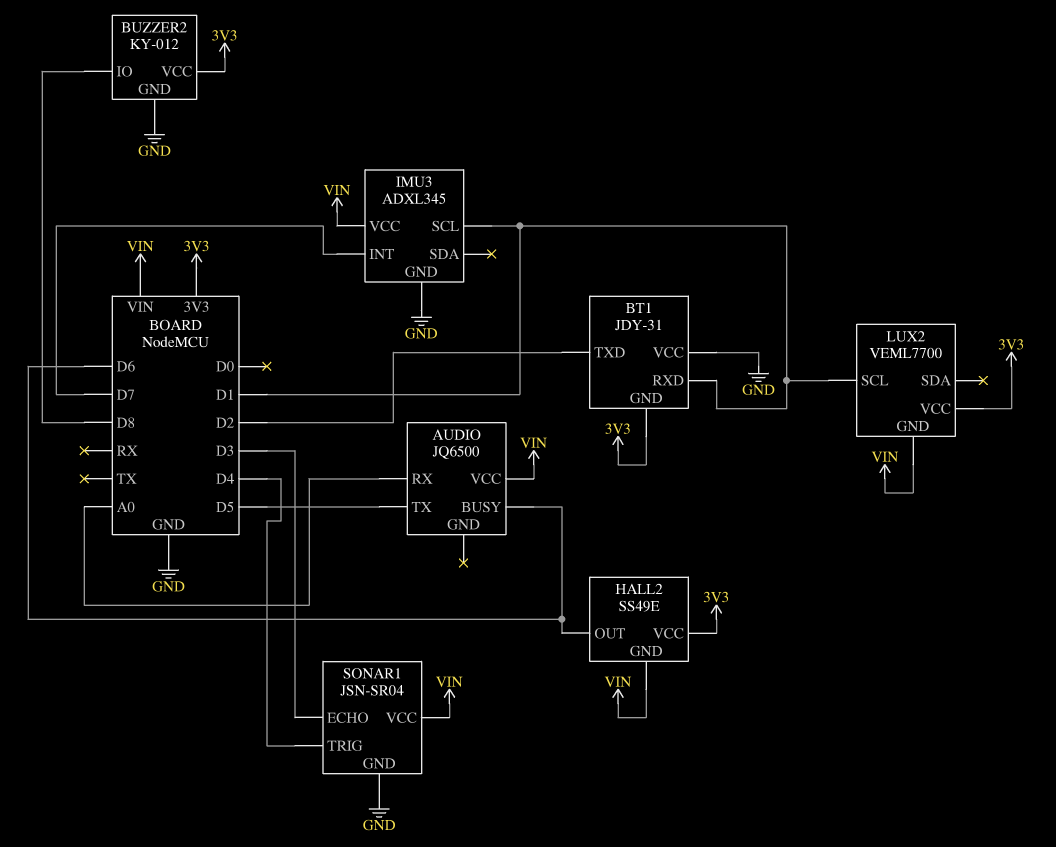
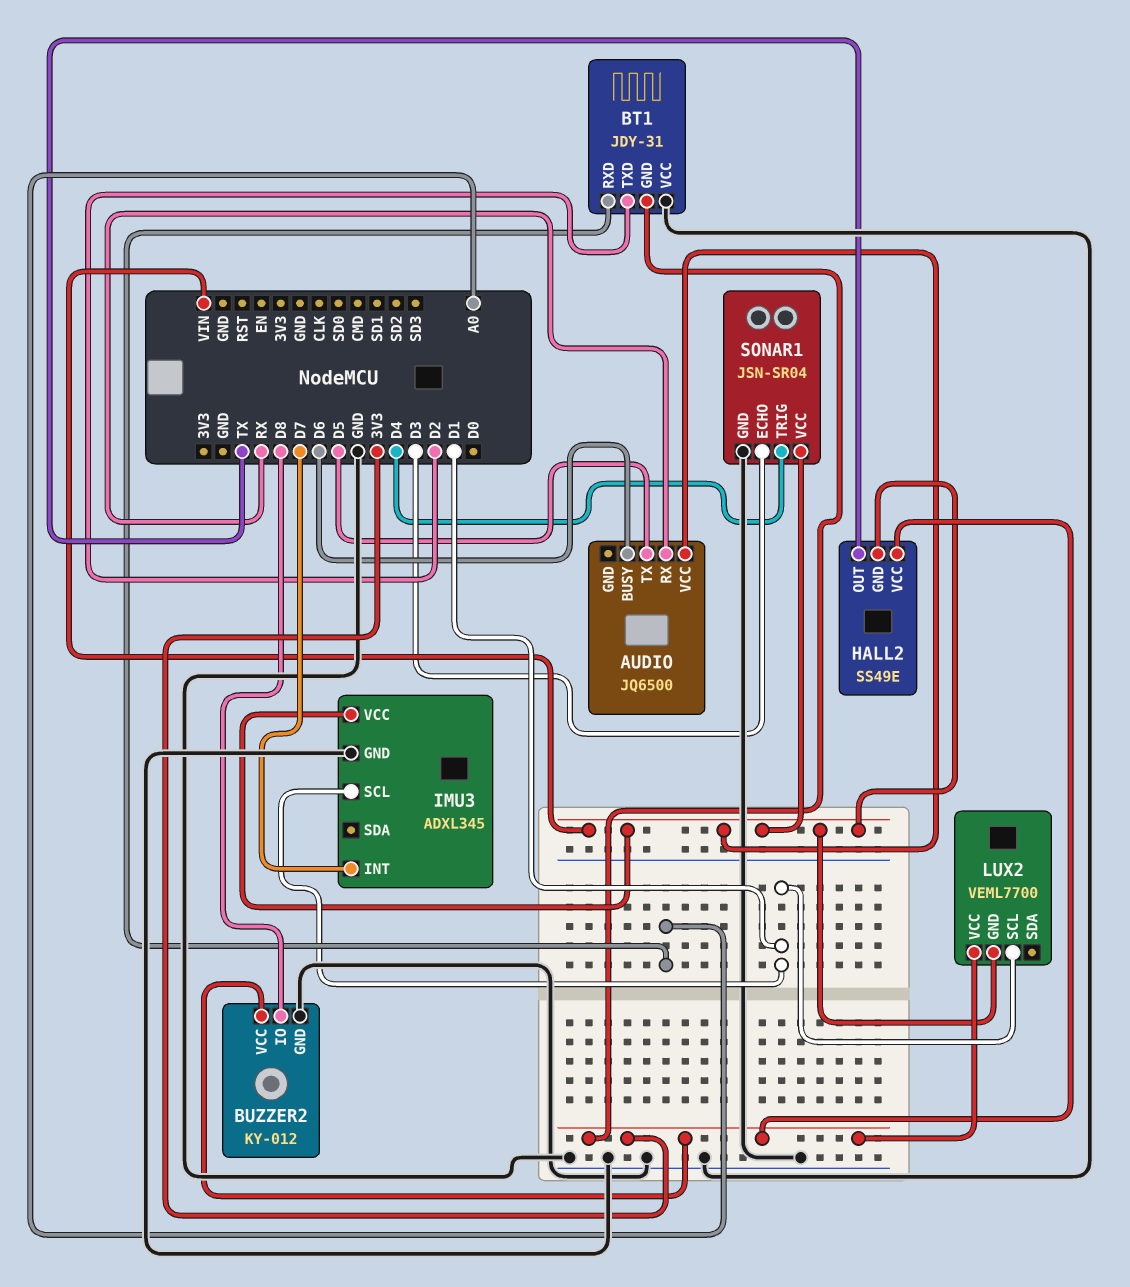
AUDIO pin RX: A0 -> RX
BT1 pin RXD: D1 -> A0
HALL2 pin OUT: D6 -> TX

